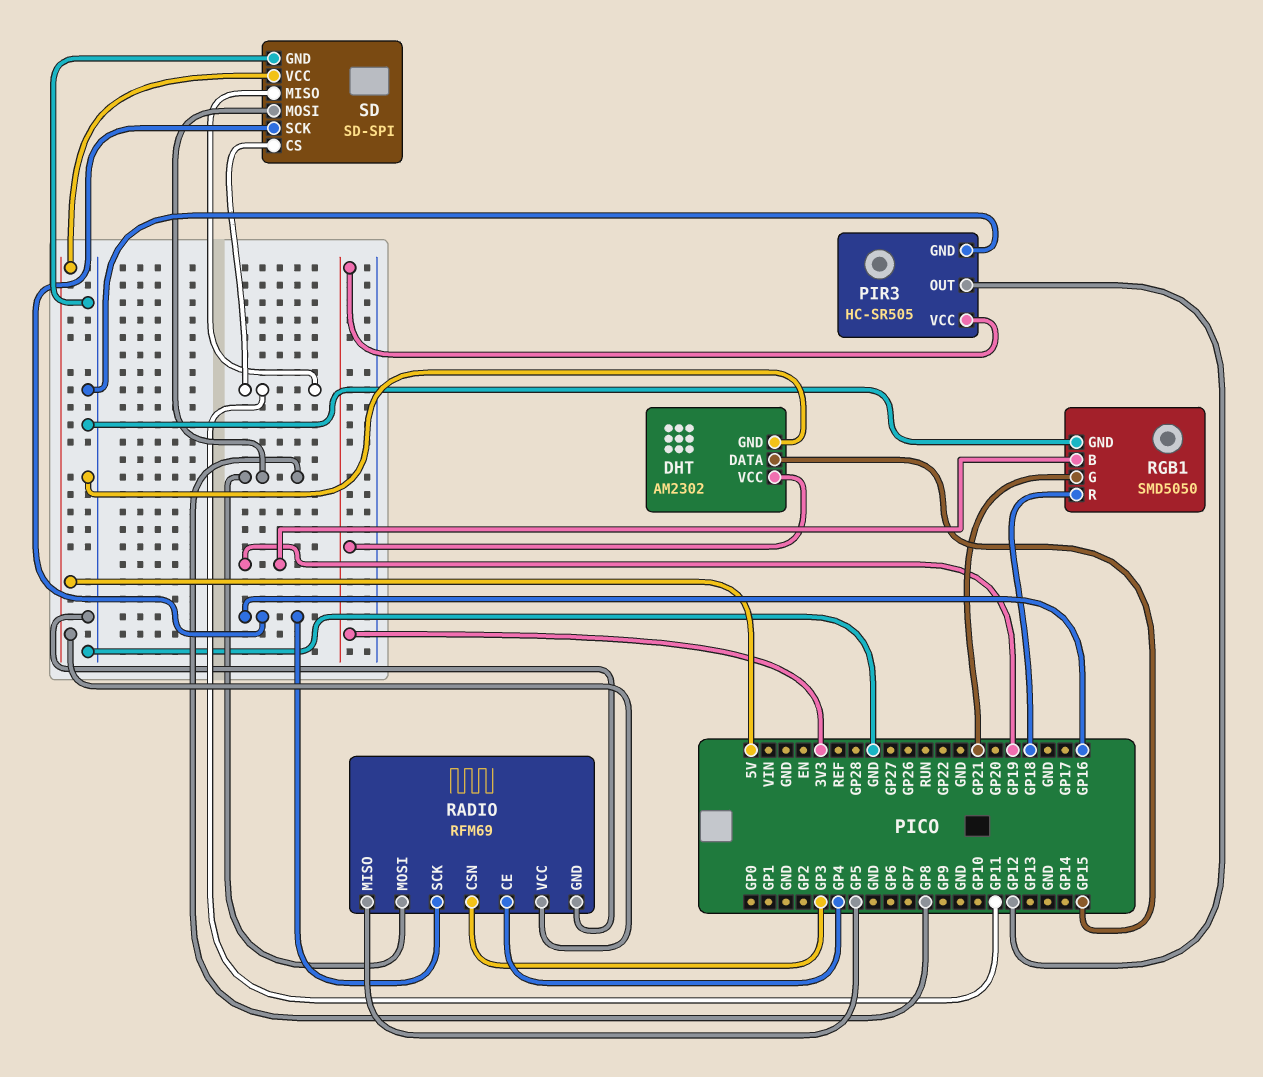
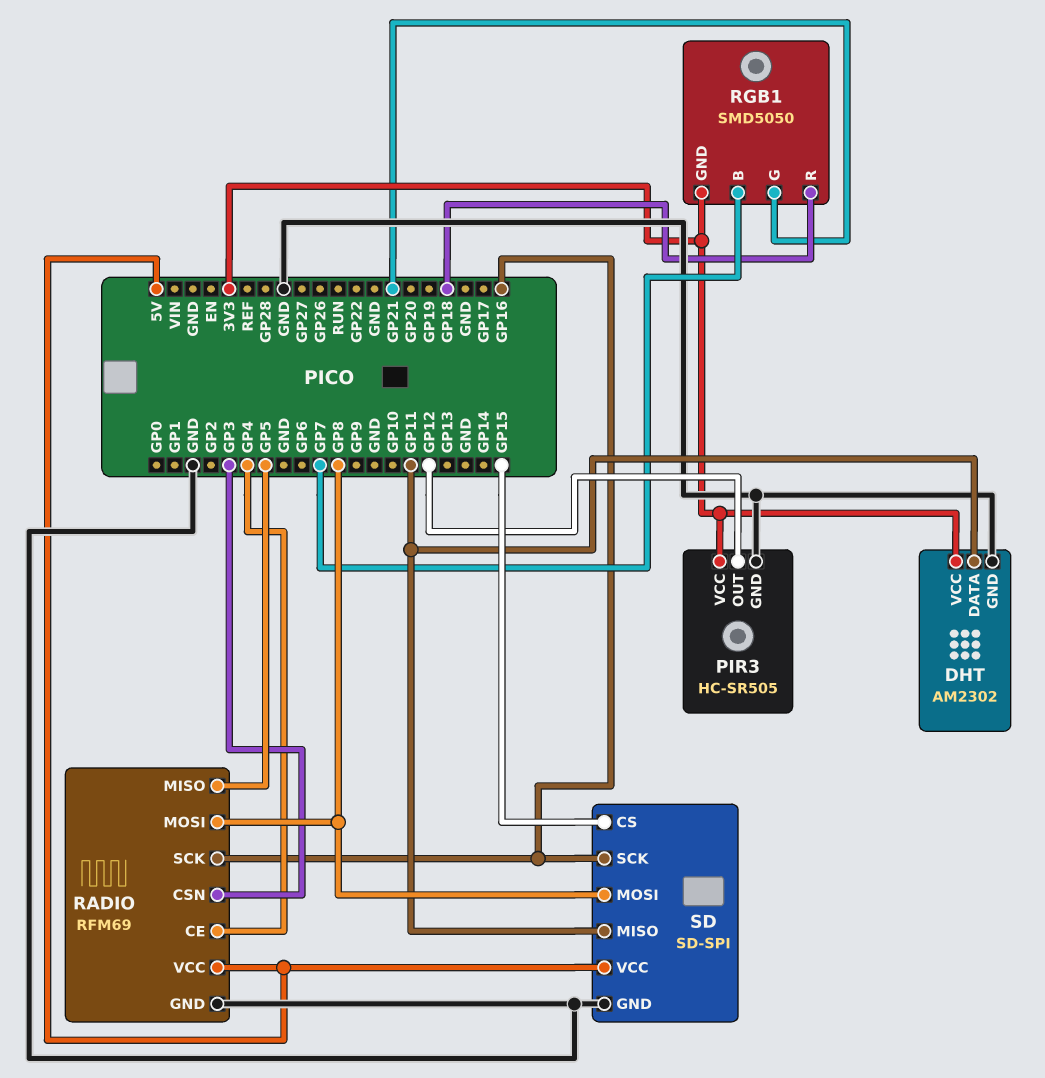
DHT pin DATA: GP15 -> GP11
RGB1 pin B: GP19 -> GP7
RGB1 pin GND: GND -> 3V3
SD pin CS: GP11 -> GP15

